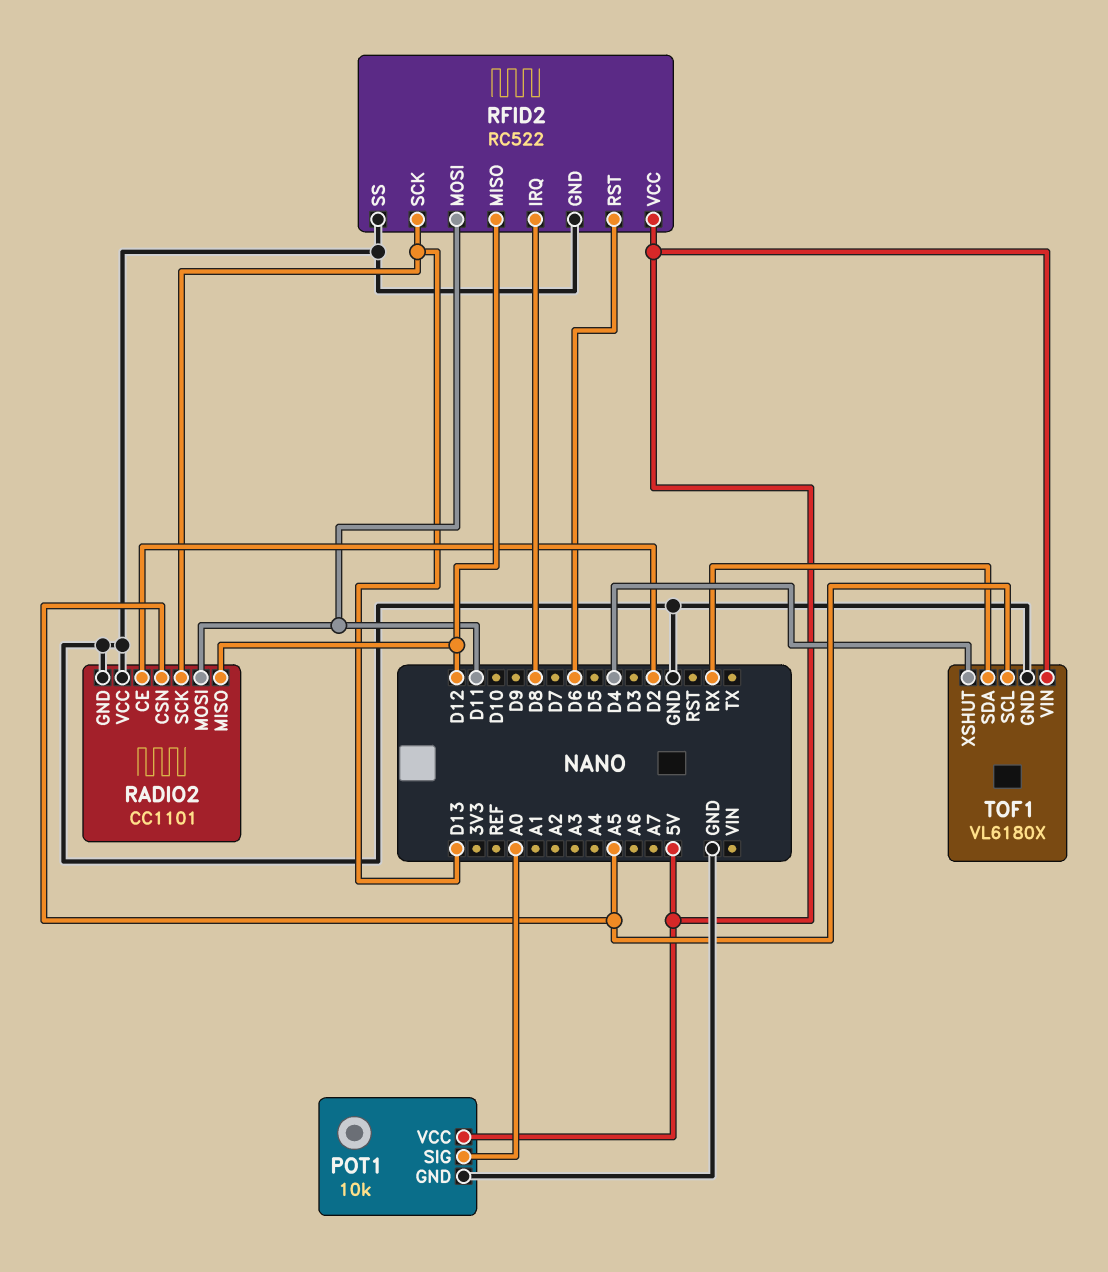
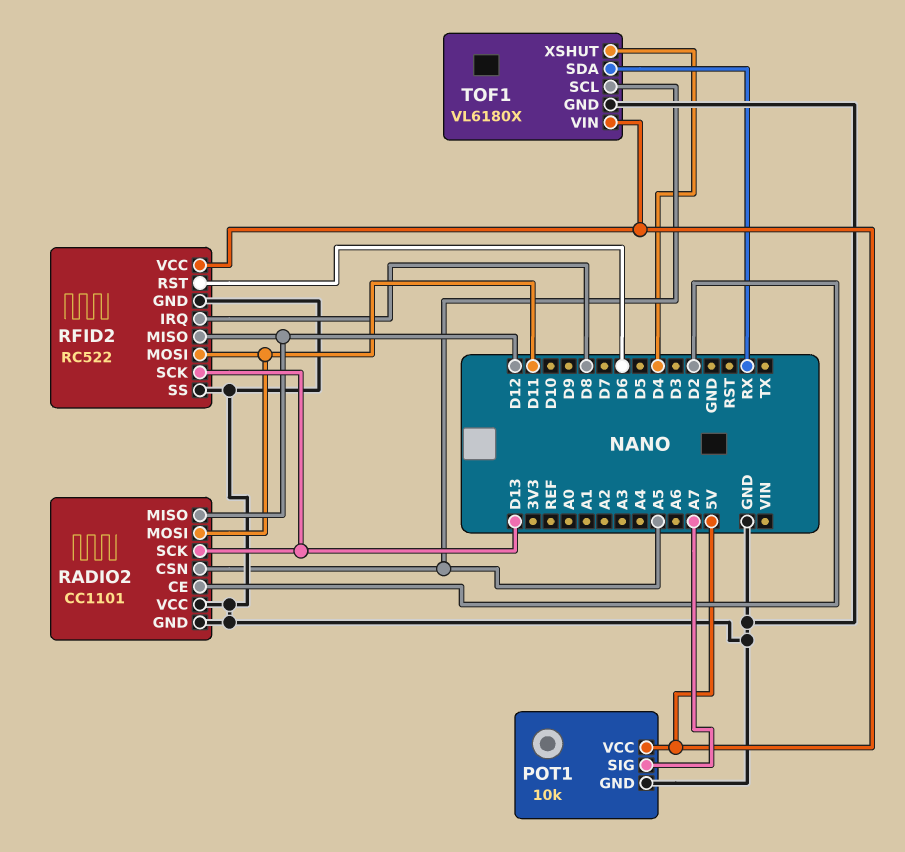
POT1 pin SIG: A0 -> A7

